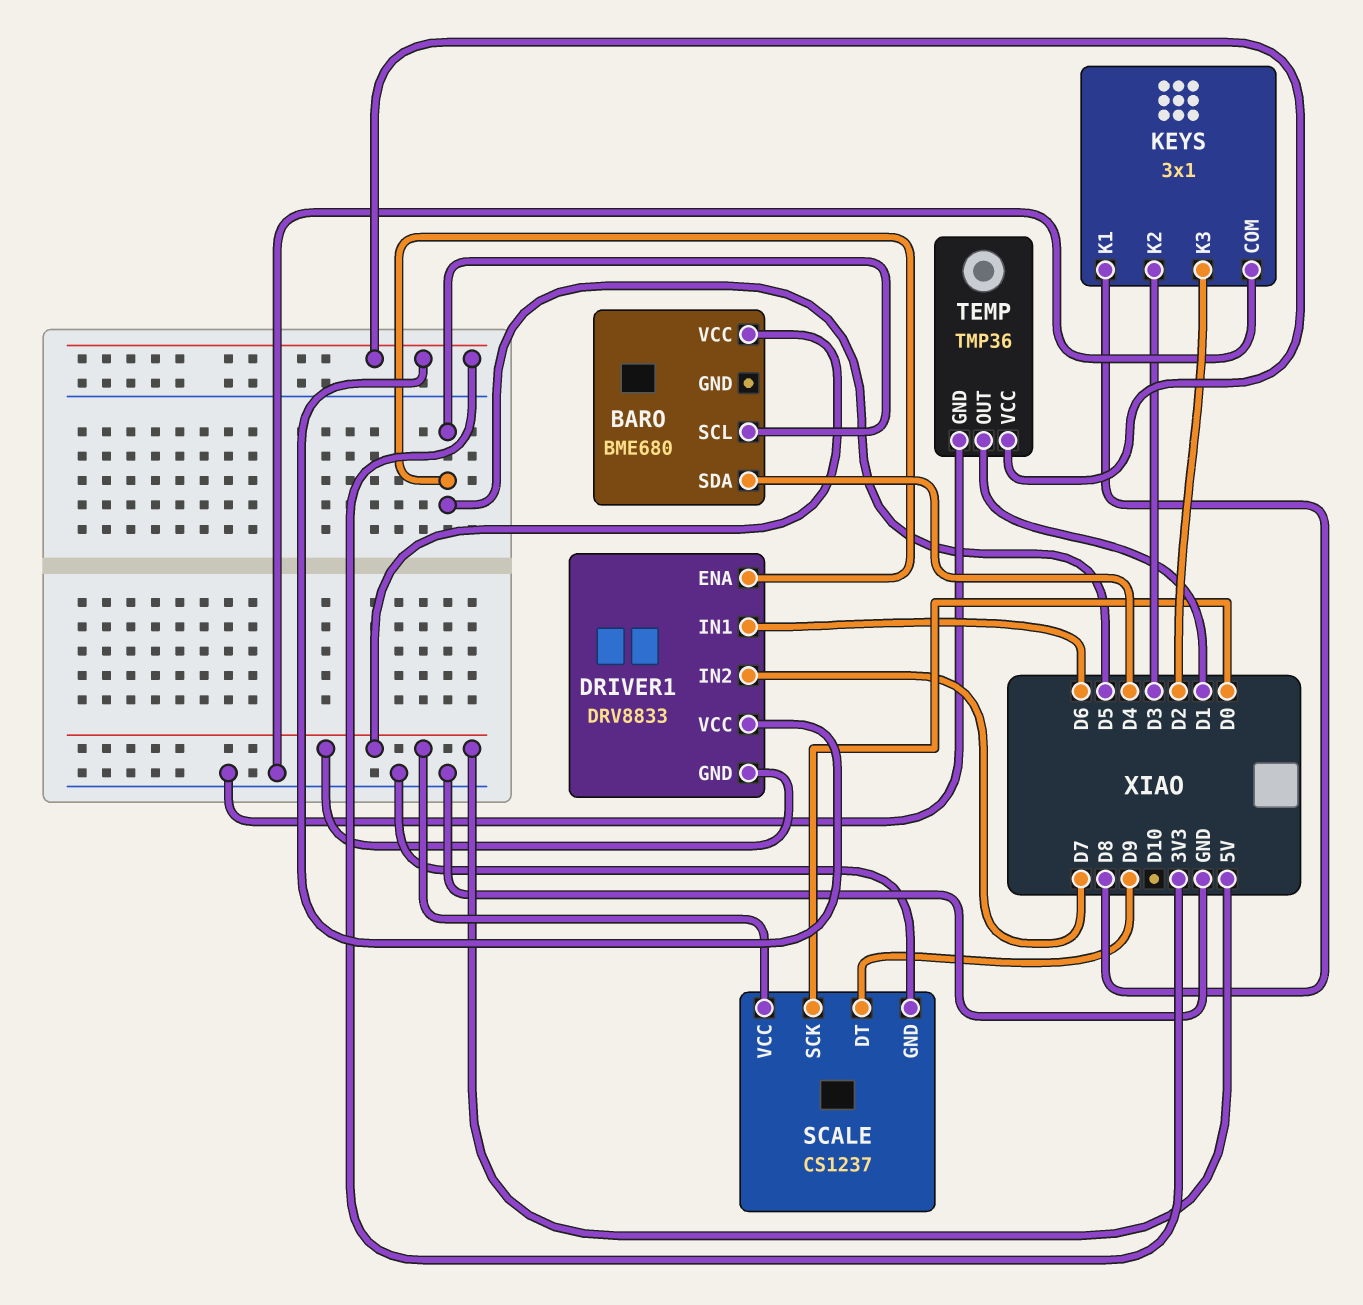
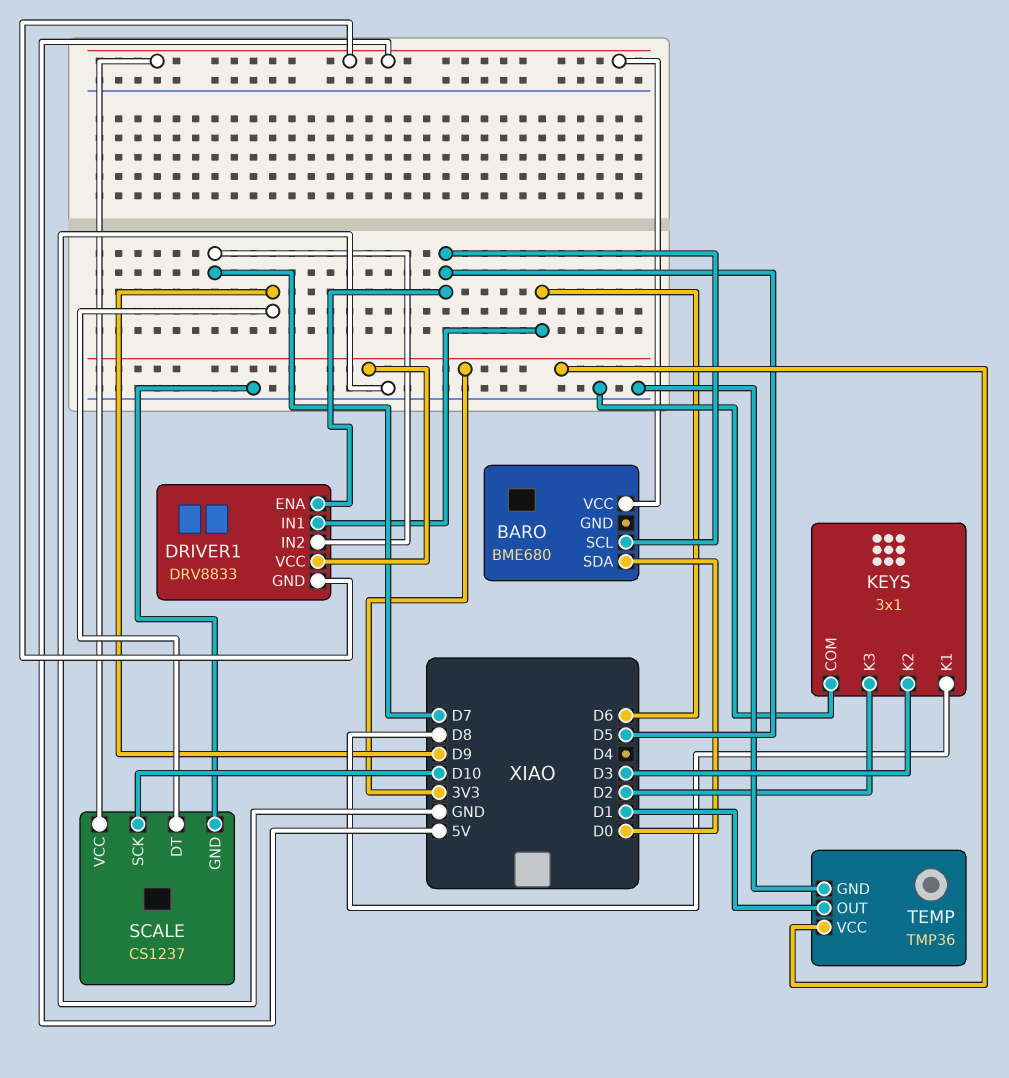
BARO pin SDA: D4 -> D0
SCALE pin SCK: D0 -> D10

